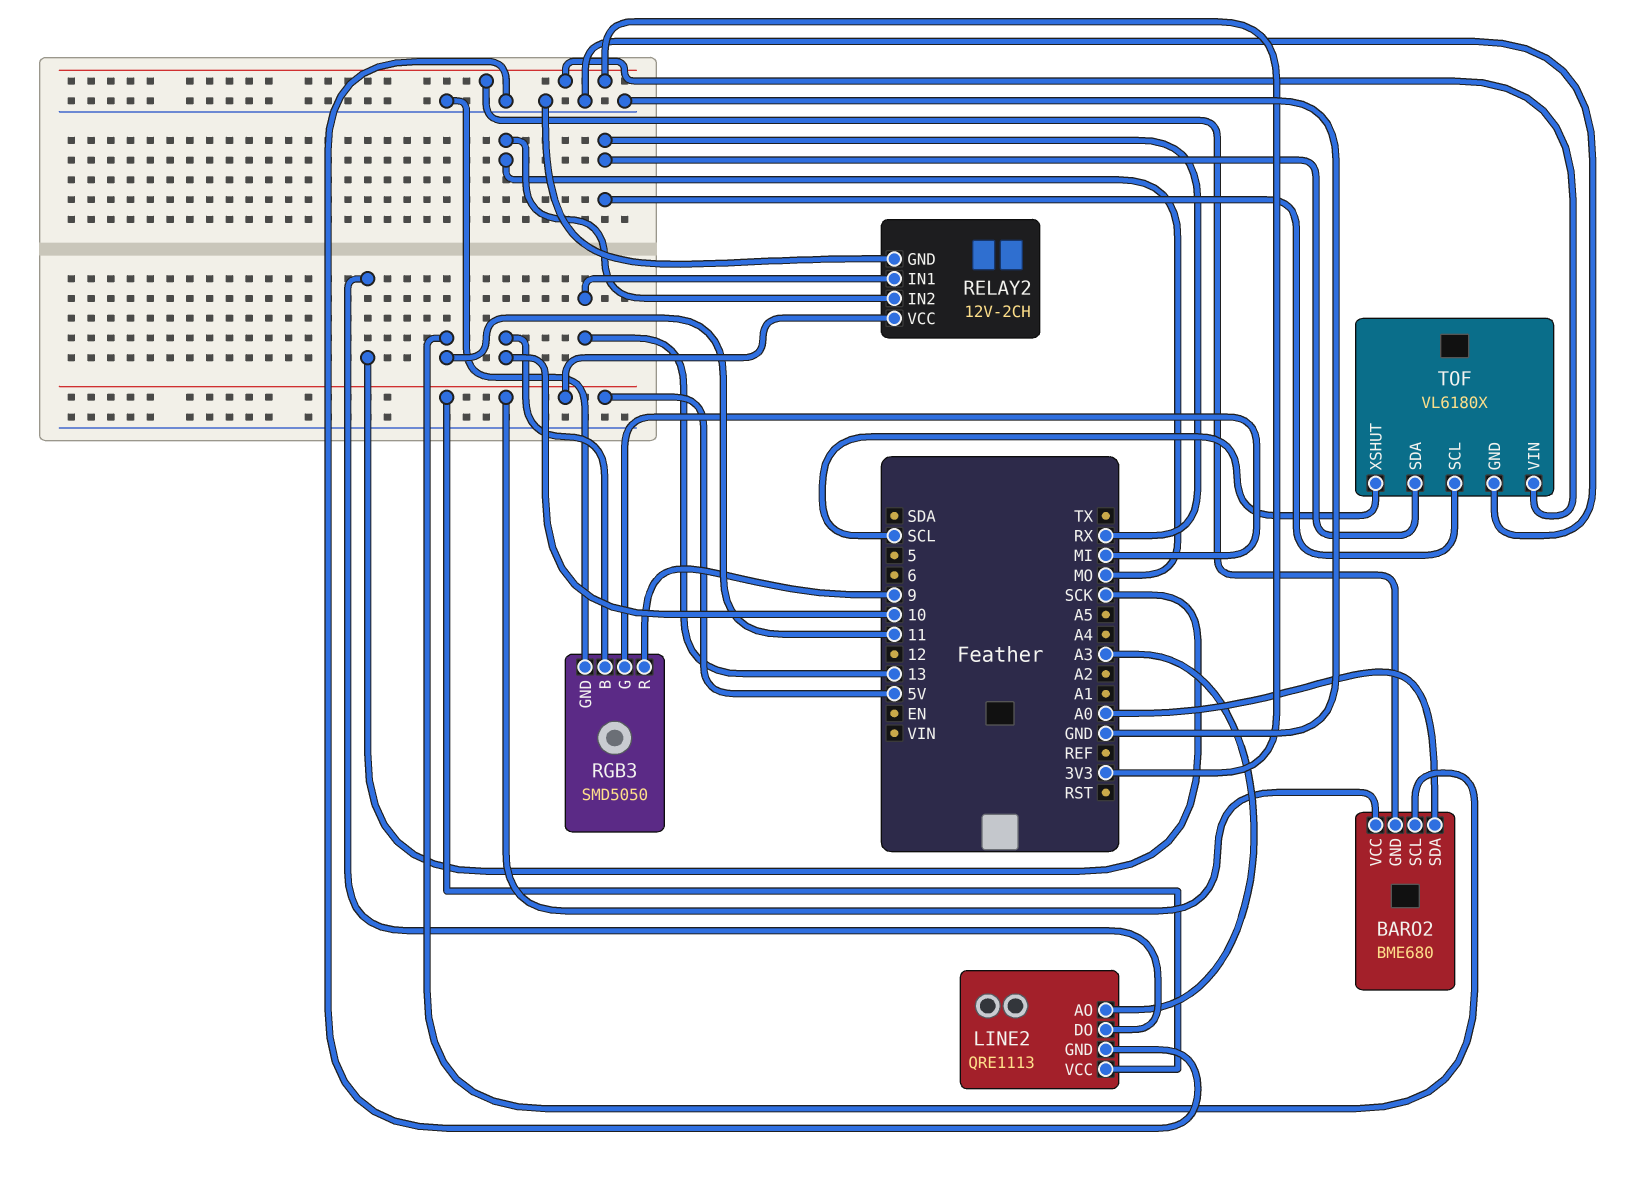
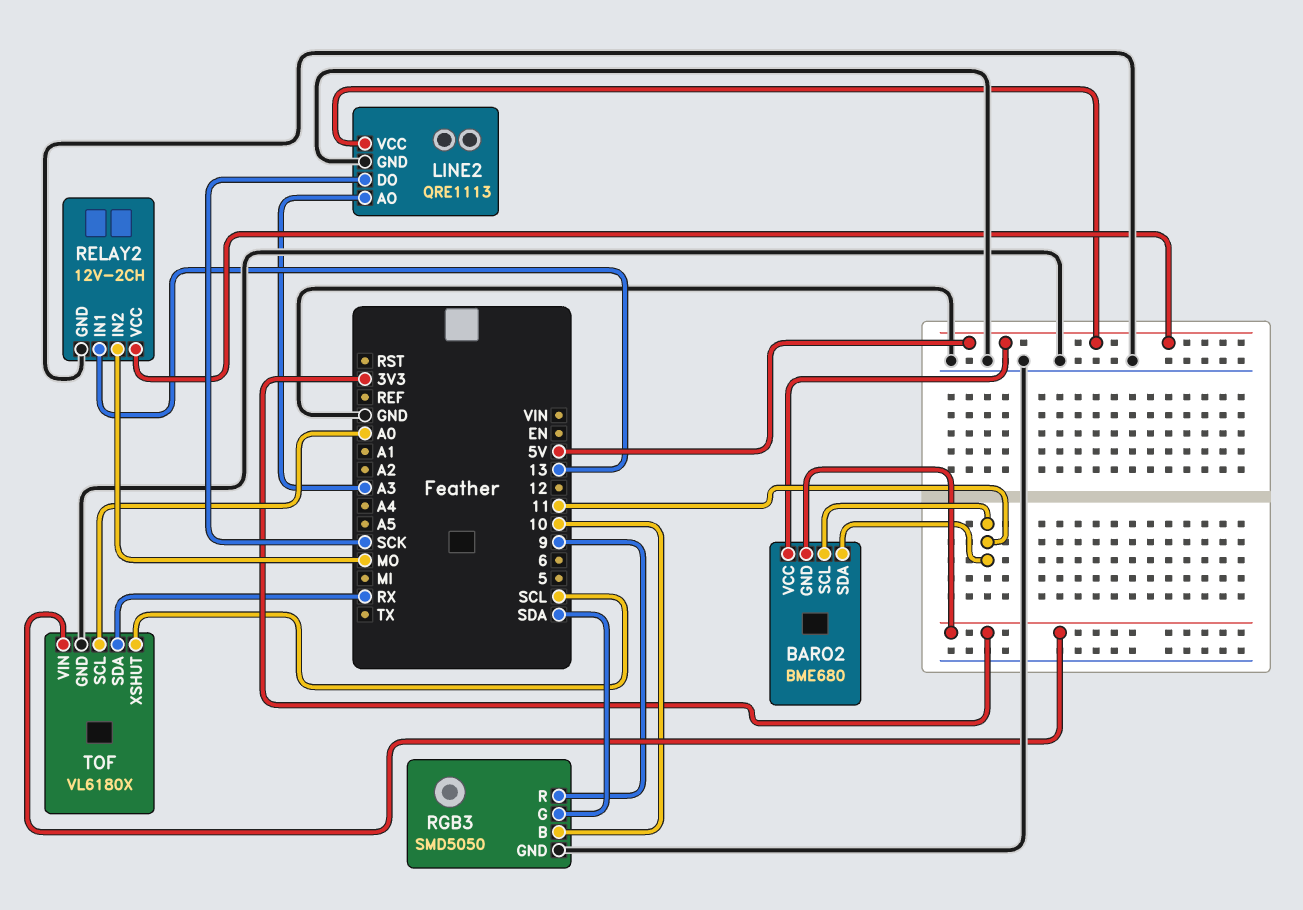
BARO2 pin SDA: A0 -> 11
RGB3 pin G: MI -> SDA
TOF pin SCL: RX -> A0

